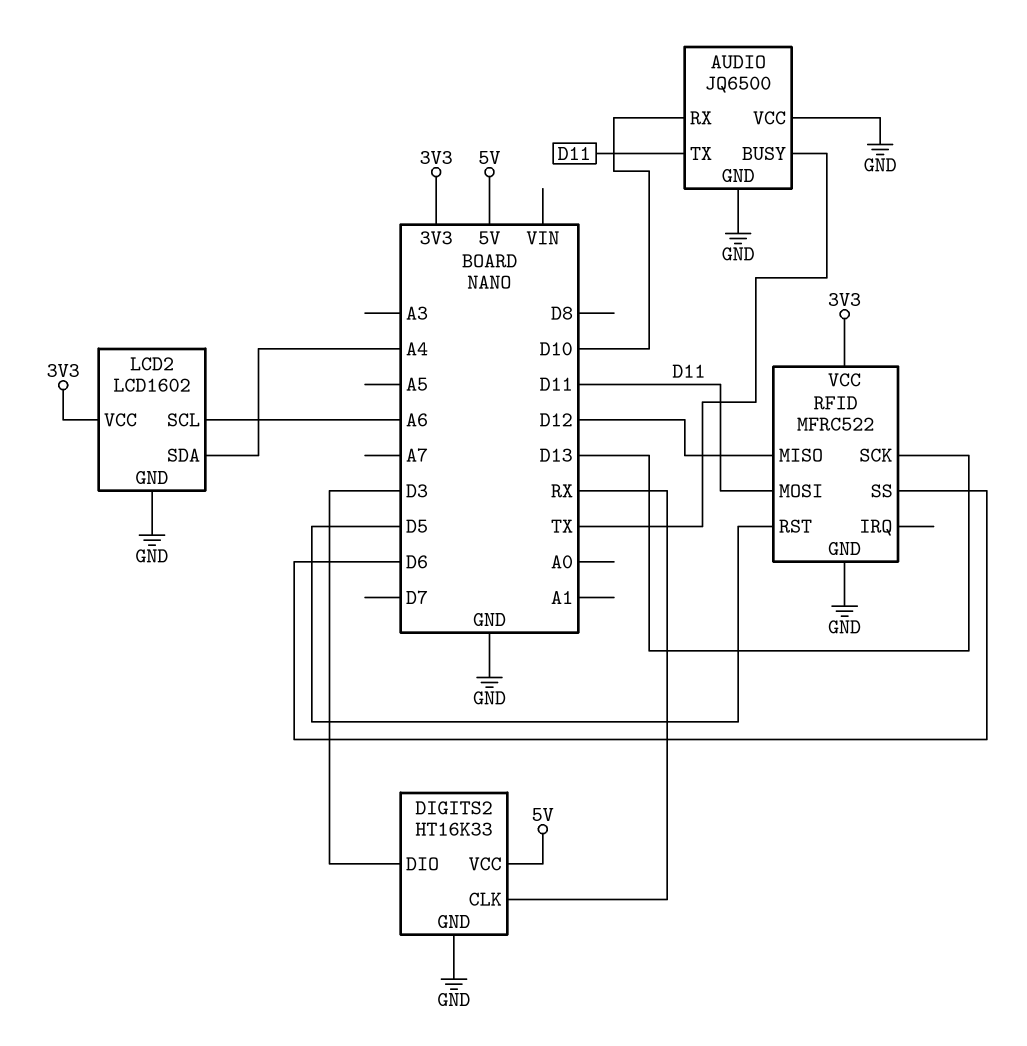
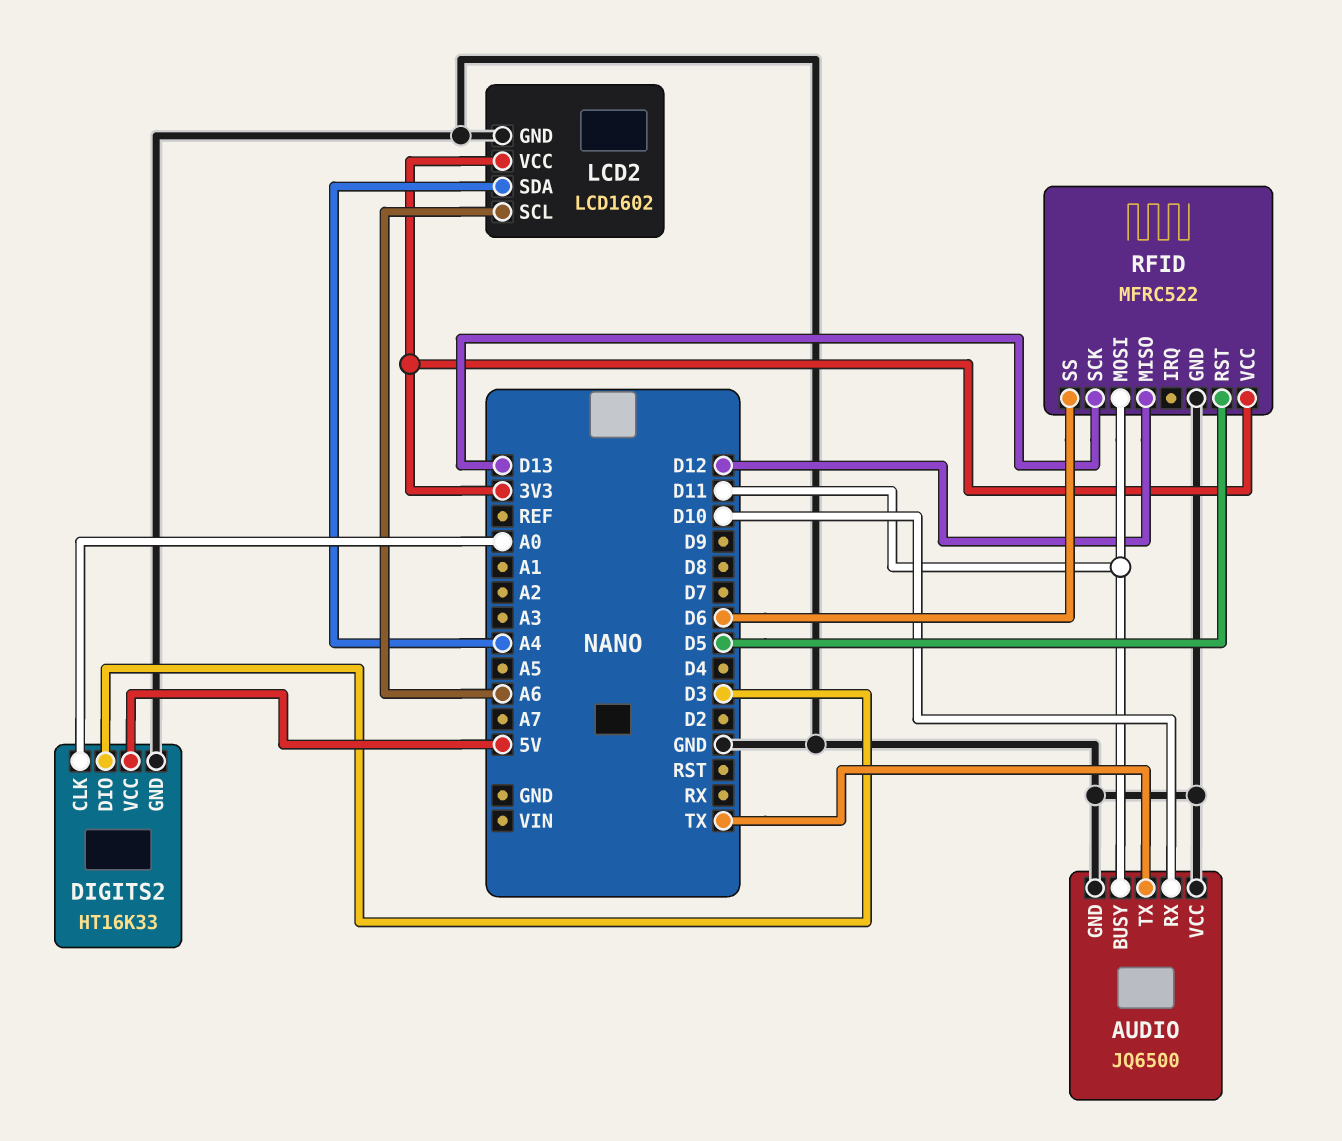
AUDIO pin BUSY: TX -> D11
AUDIO pin TX: D11 -> TX
DIGITS2 pin CLK: RX -> A0

